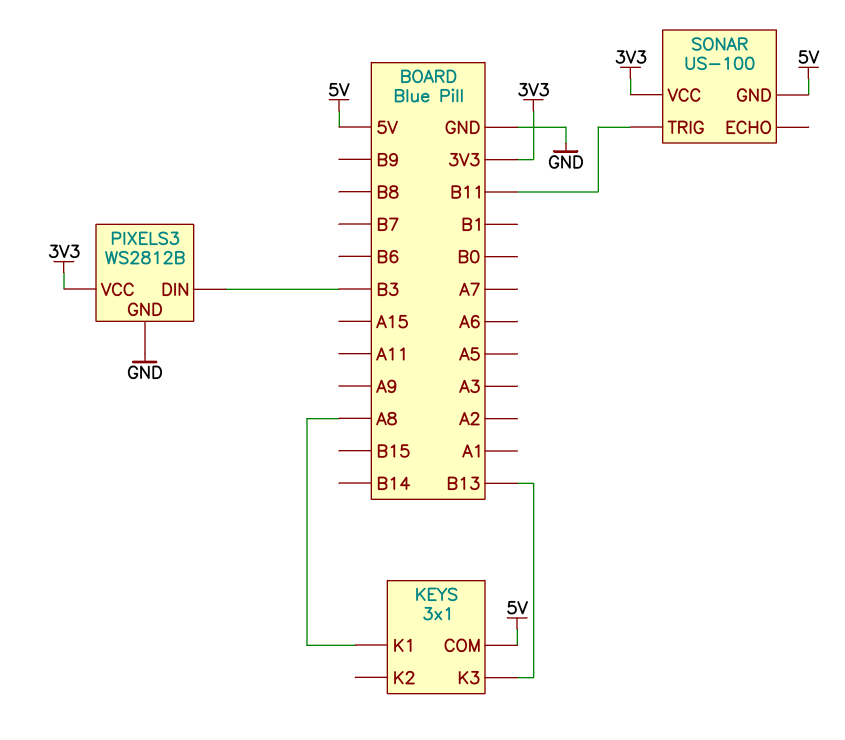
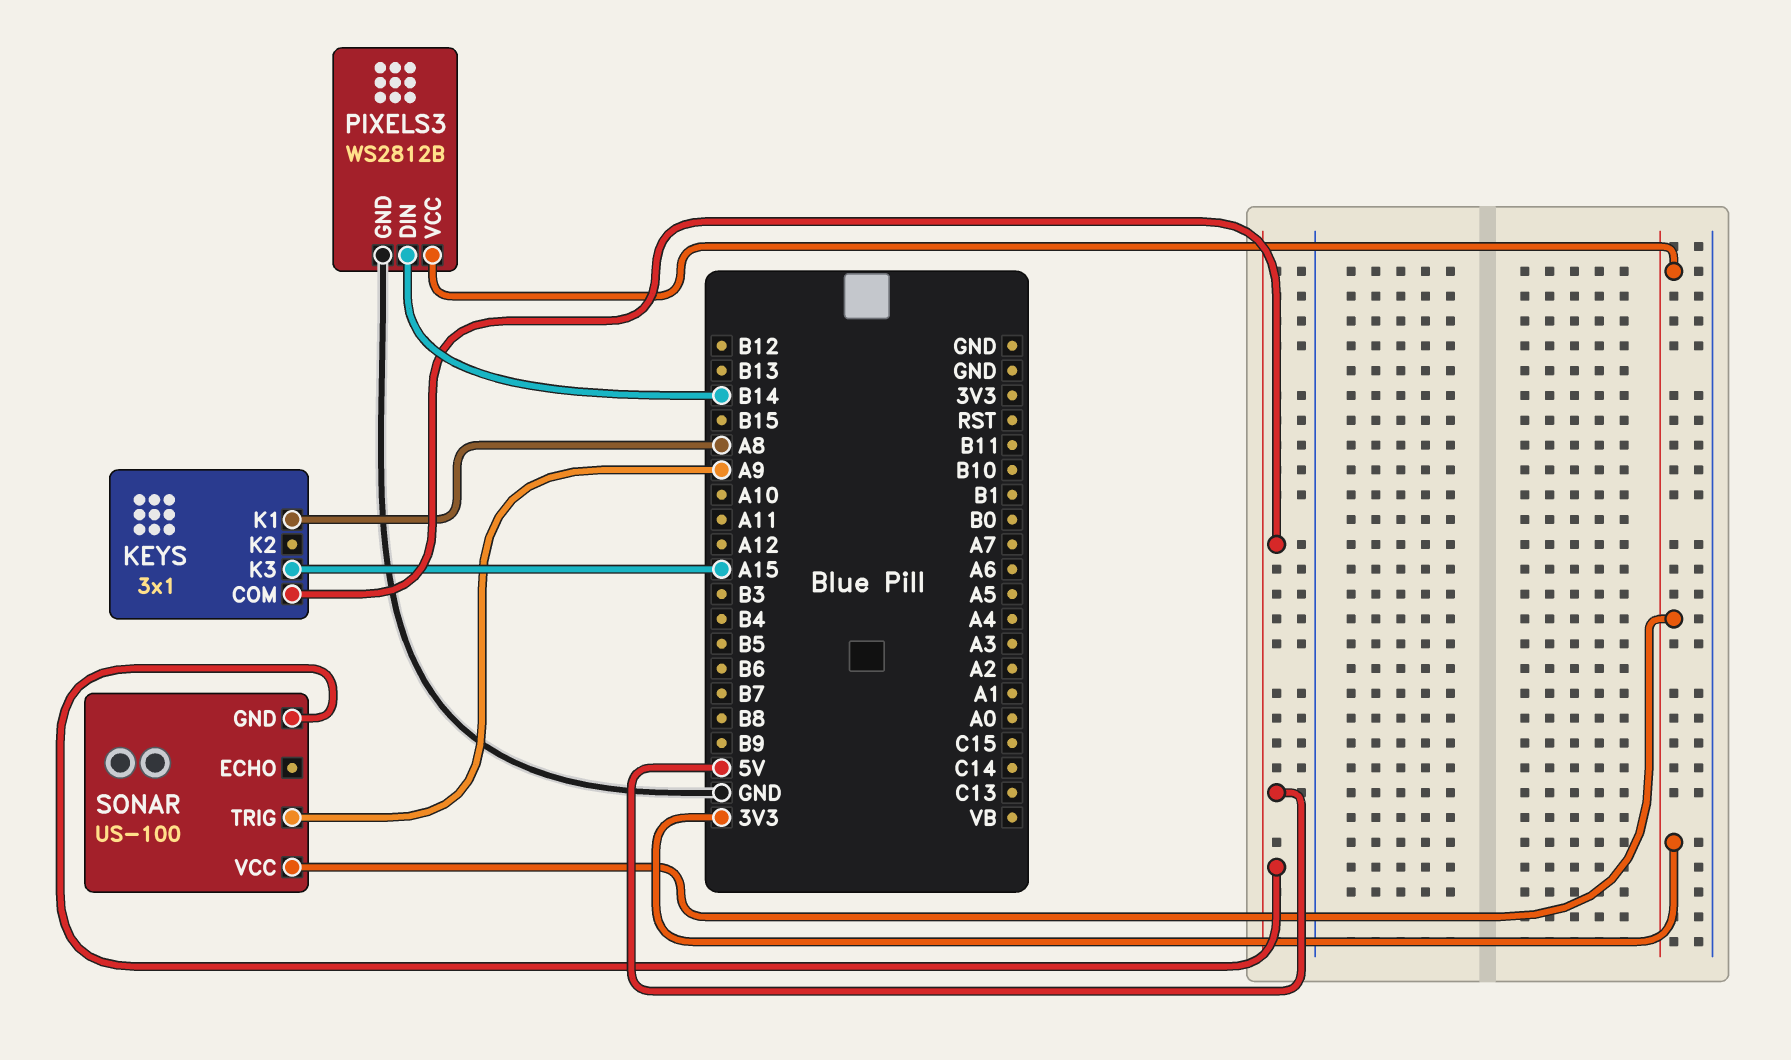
KEYS pin K3: B13 -> A15
PIXELS3 pin DIN: B3 -> B14
SONAR pin TRIG: B11 -> A9

